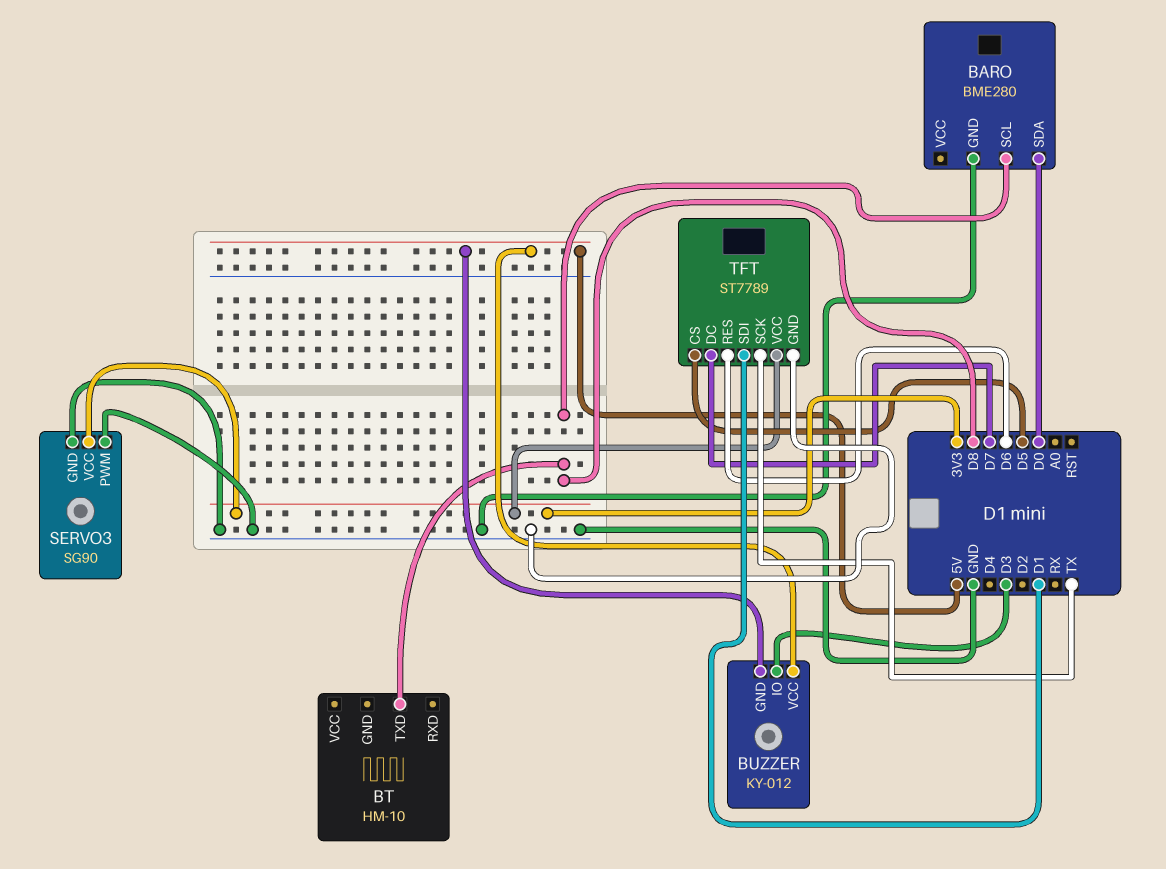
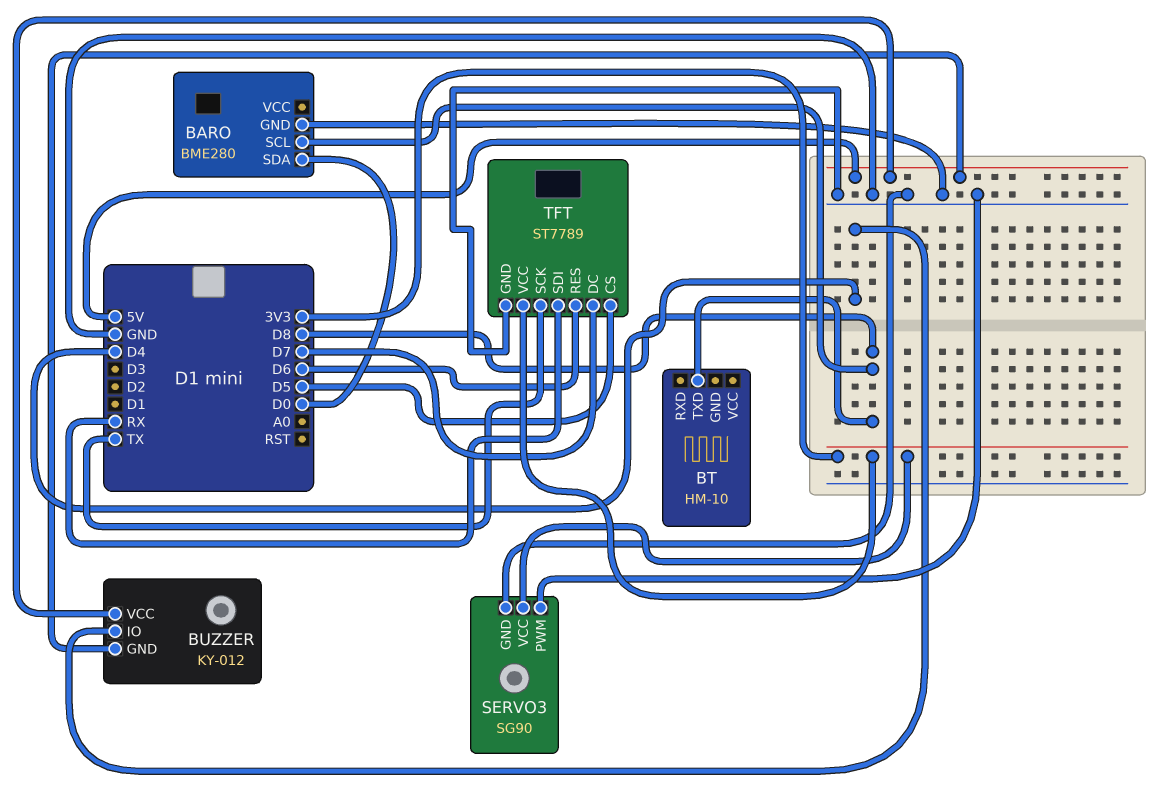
BUZZER pin IO: D3 -> D4
TFT pin SDI: D1 -> RX

